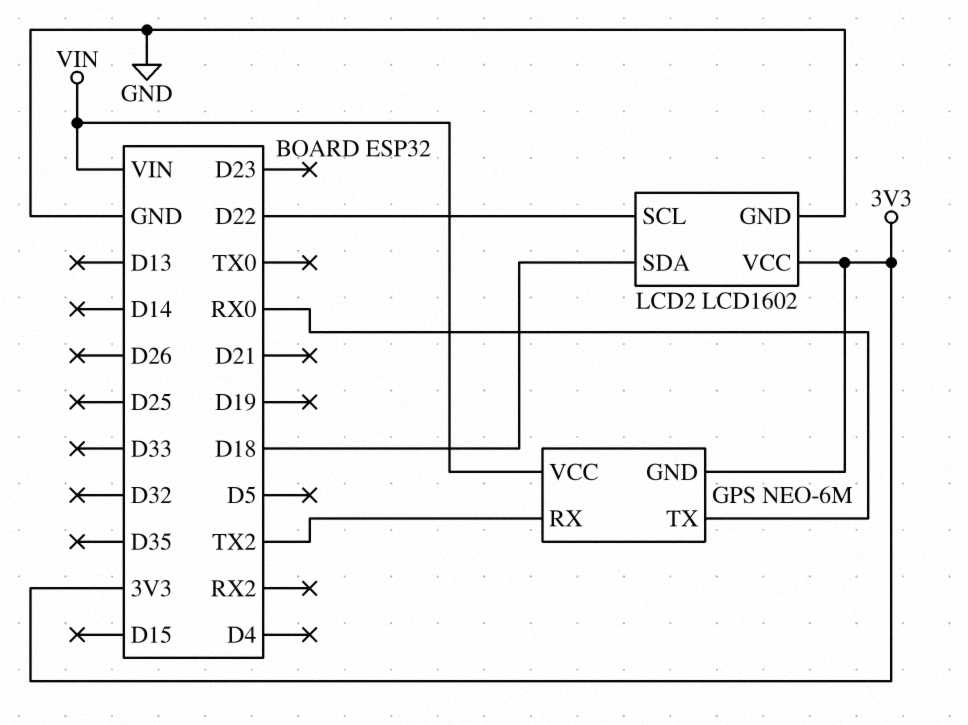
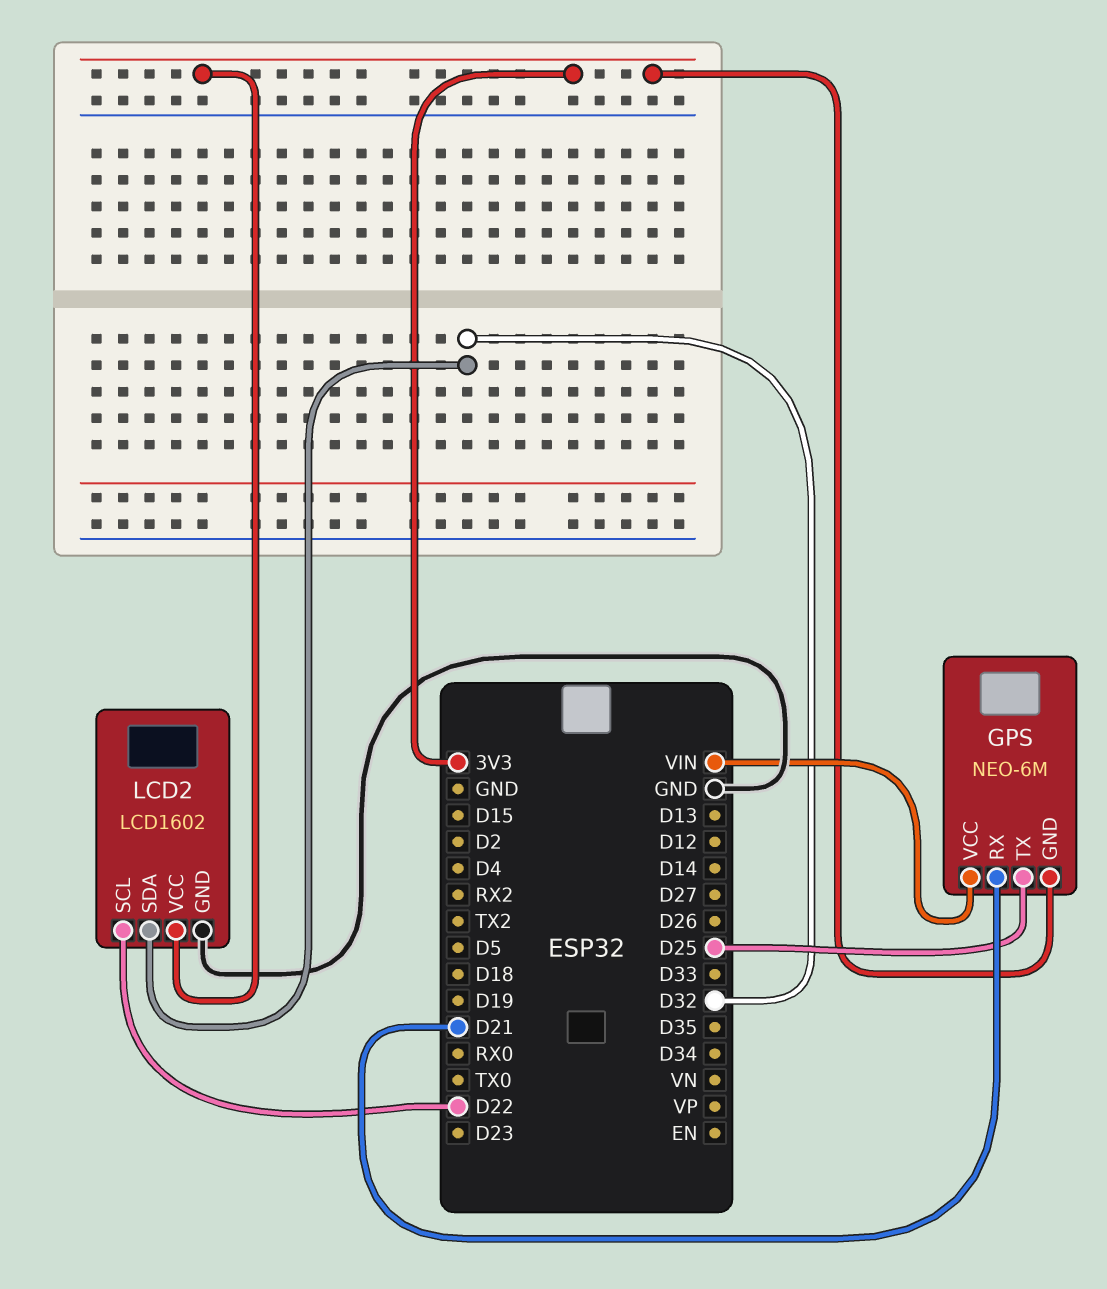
GPS pin RX: TX2 -> D21
GPS pin TX: RX0 -> D25
LCD2 pin SDA: D18 -> D32

